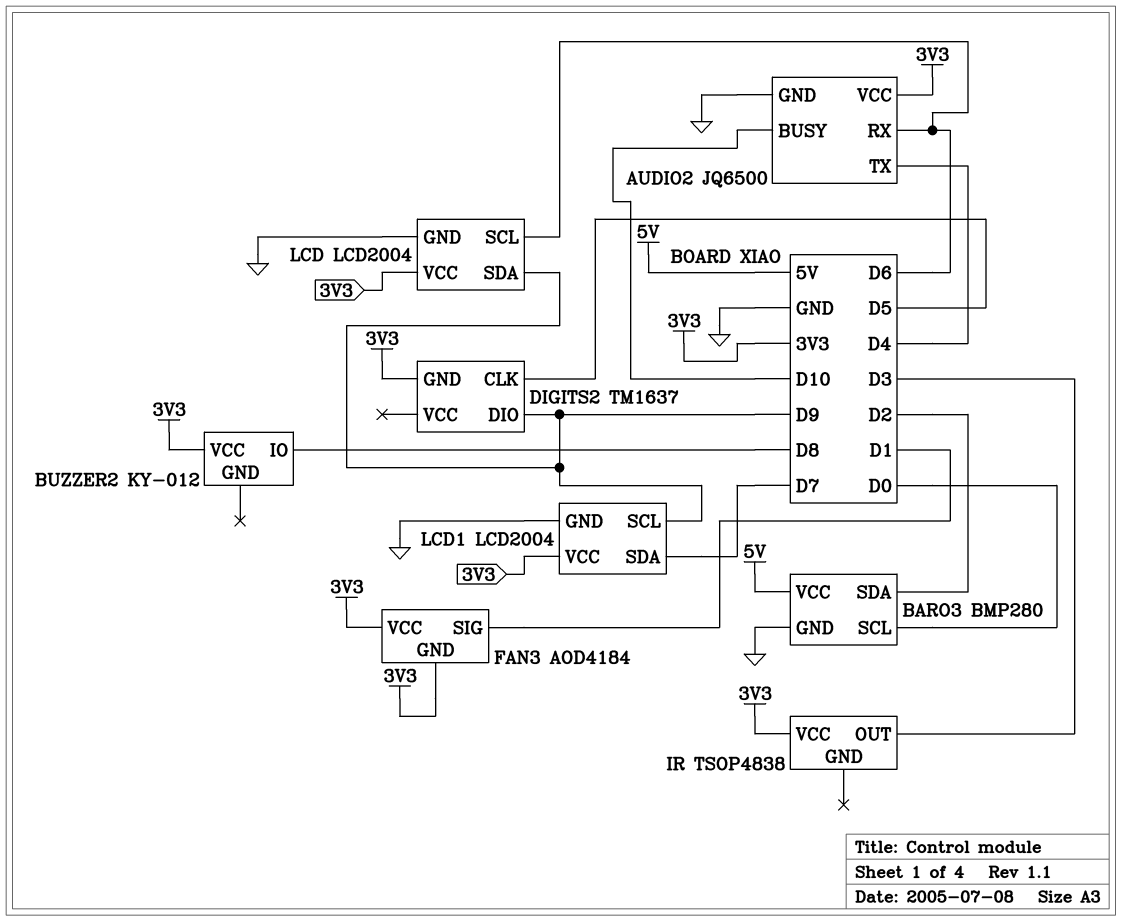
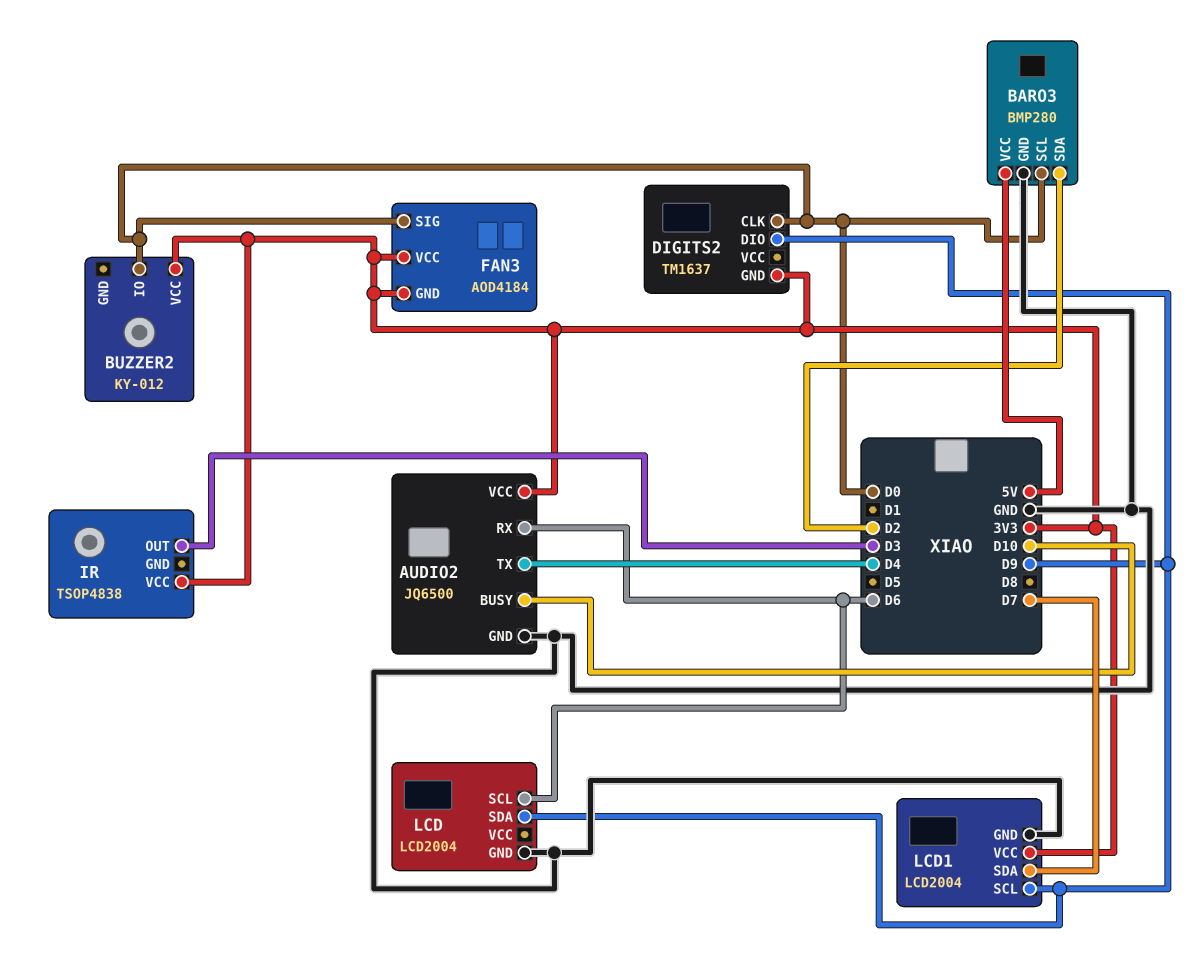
BUZZER2 pin IO: D8 -> D0
DIGITS2 pin CLK: D5 -> D0
FAN3 pin SIG: D1 -> D0
LCD pin VCC: 3V3 -> none

